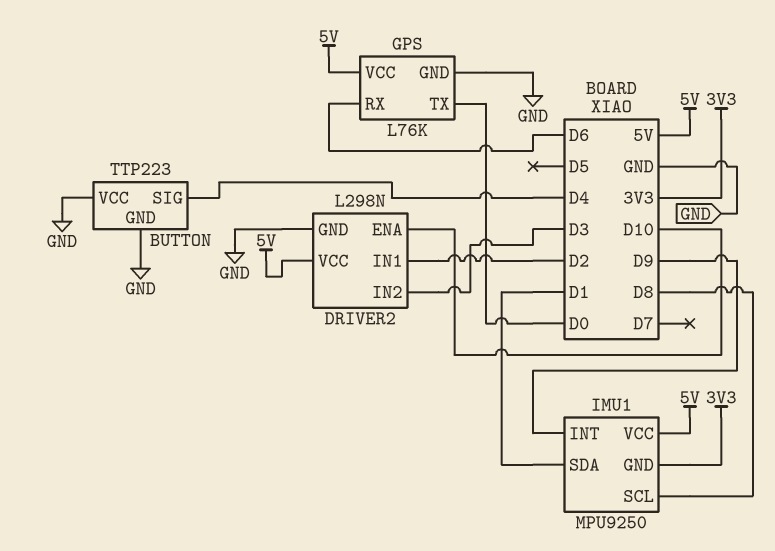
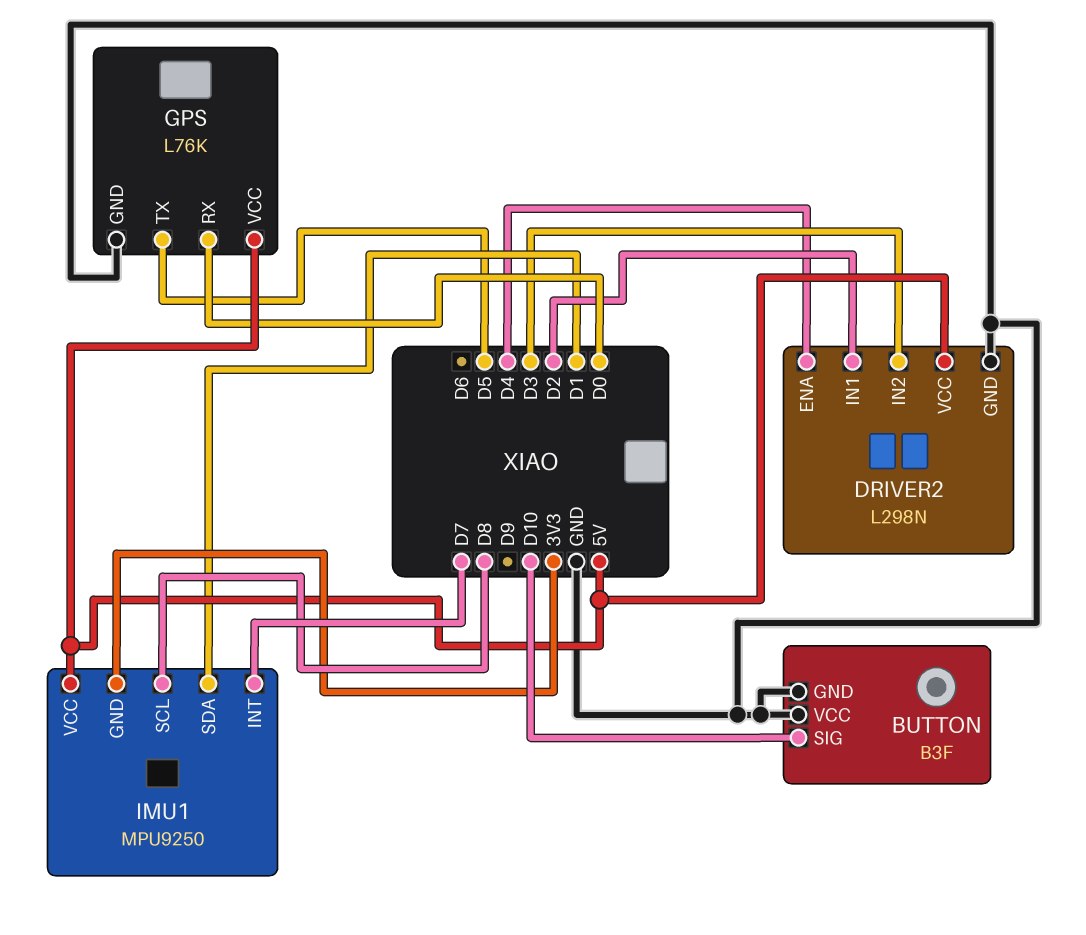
BUTTON: TTP223 -> B3F
BUTTON pin SIG: D4 -> D10
DRIVER2 pin ENA: D10 -> D4
GPS pin RX: D6 -> D0
GPS pin TX: D0 -> D5
IMU1 pin INT: D9 -> D7

